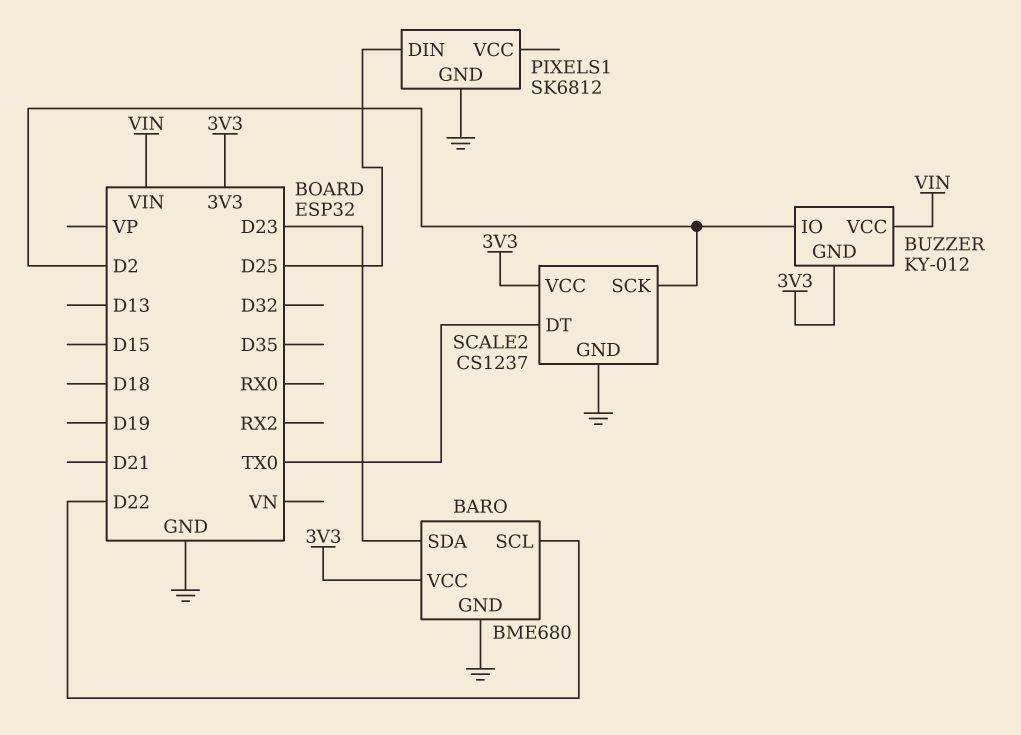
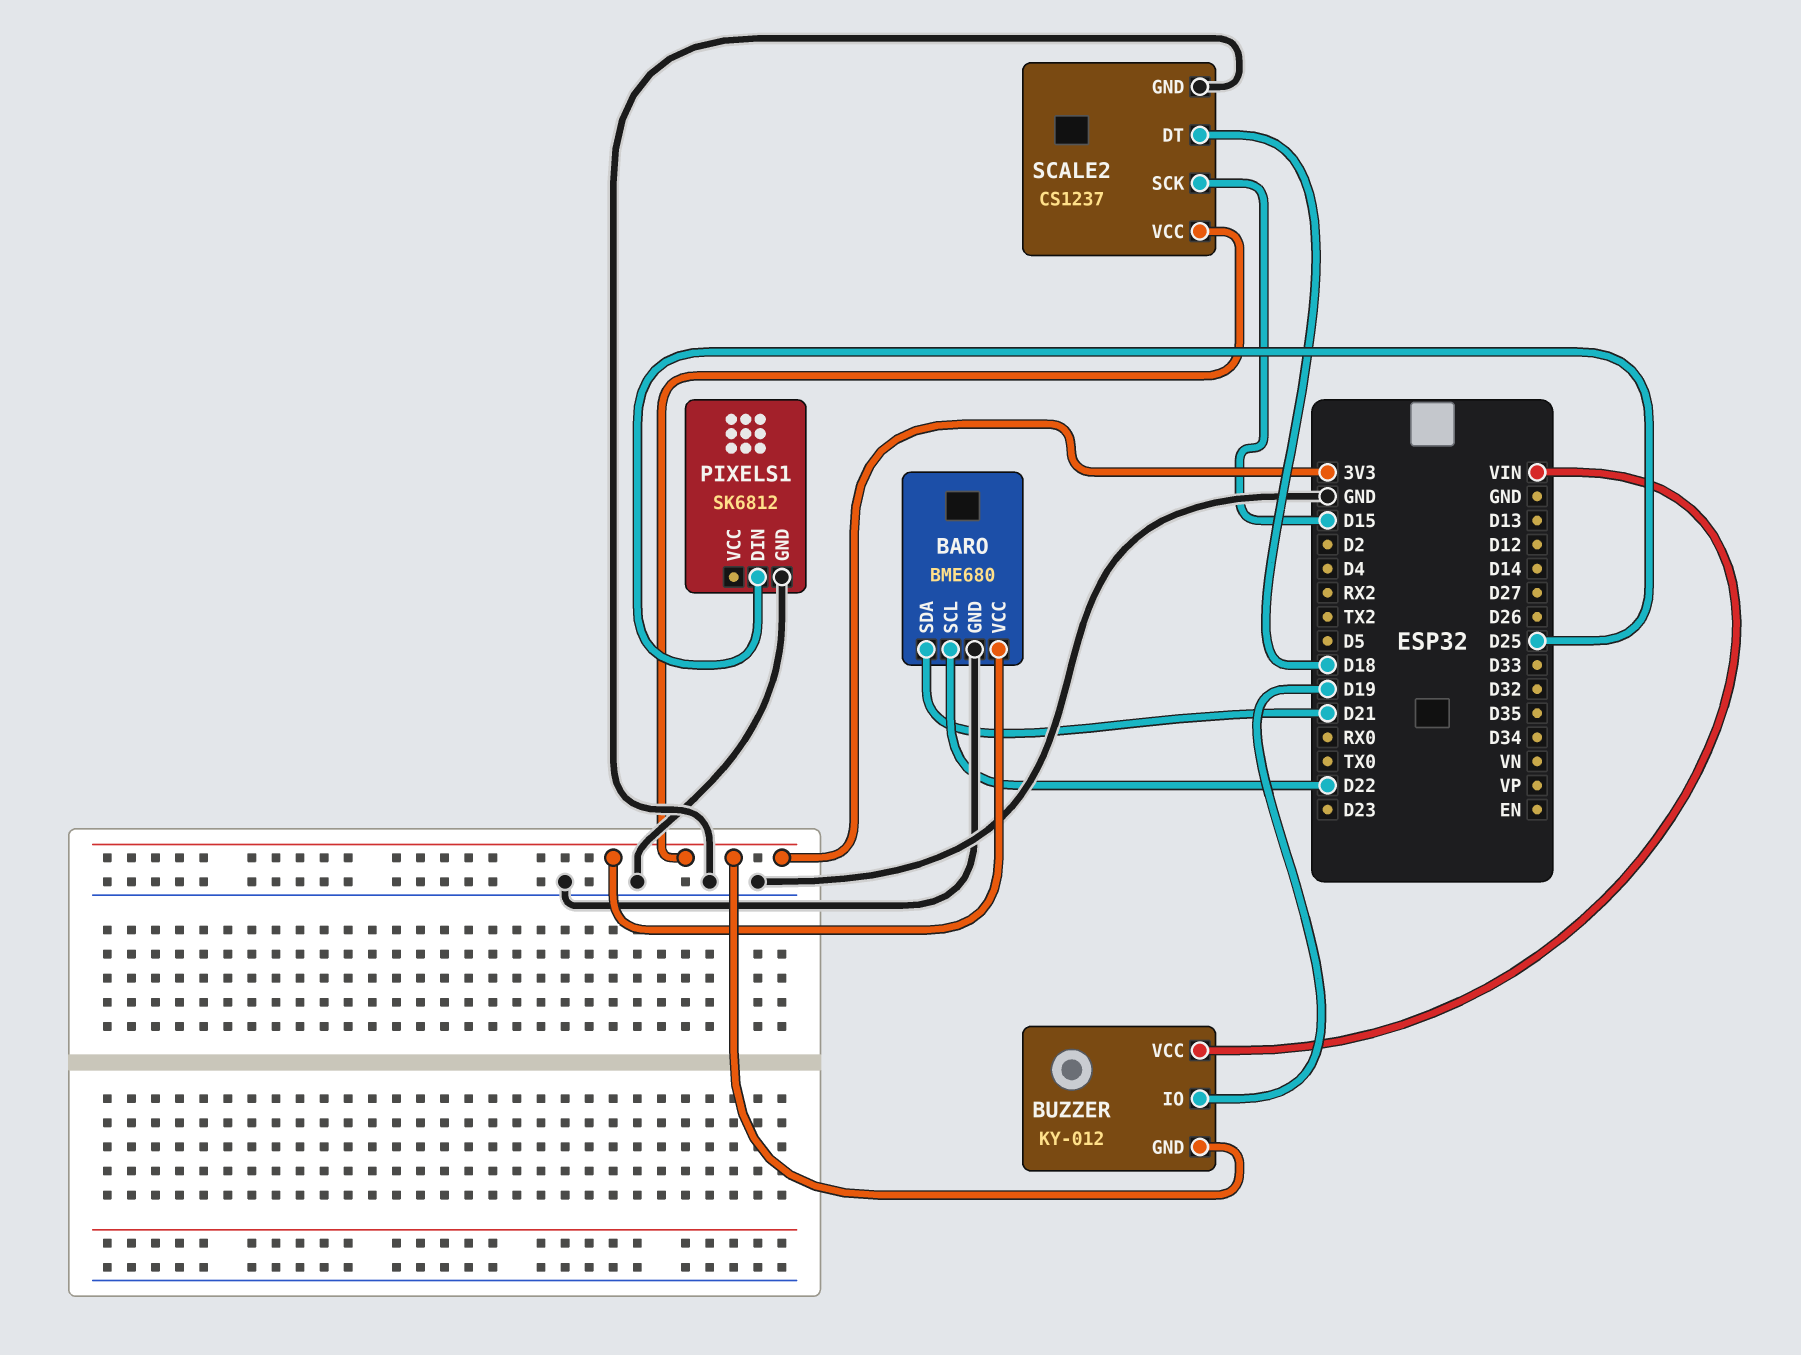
BARO pin SDA: D23 -> D21
BUZZER pin IO: D2 -> D19
SCALE2 pin DT: TX0 -> D18
SCALE2 pin SCK: D2 -> D15

